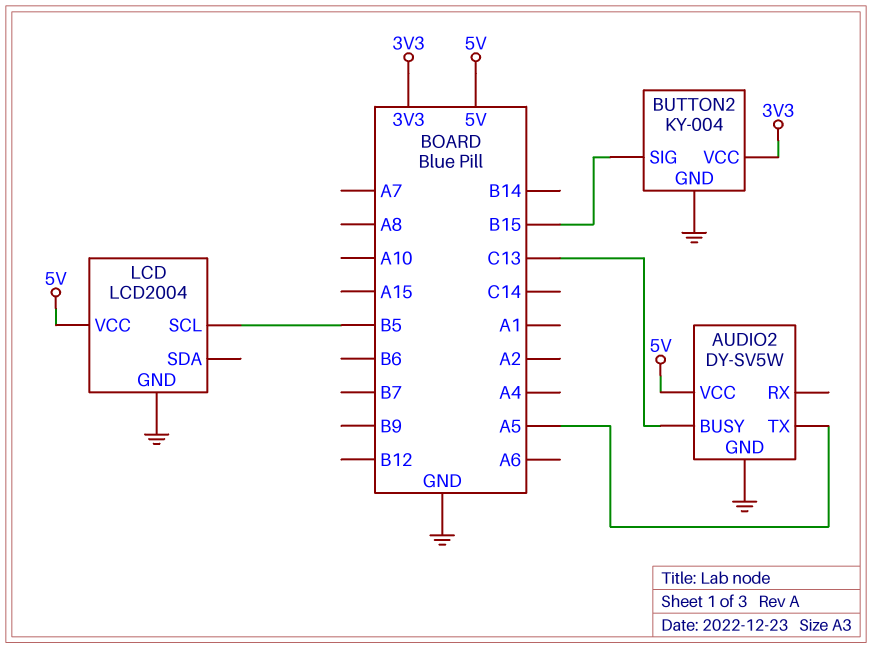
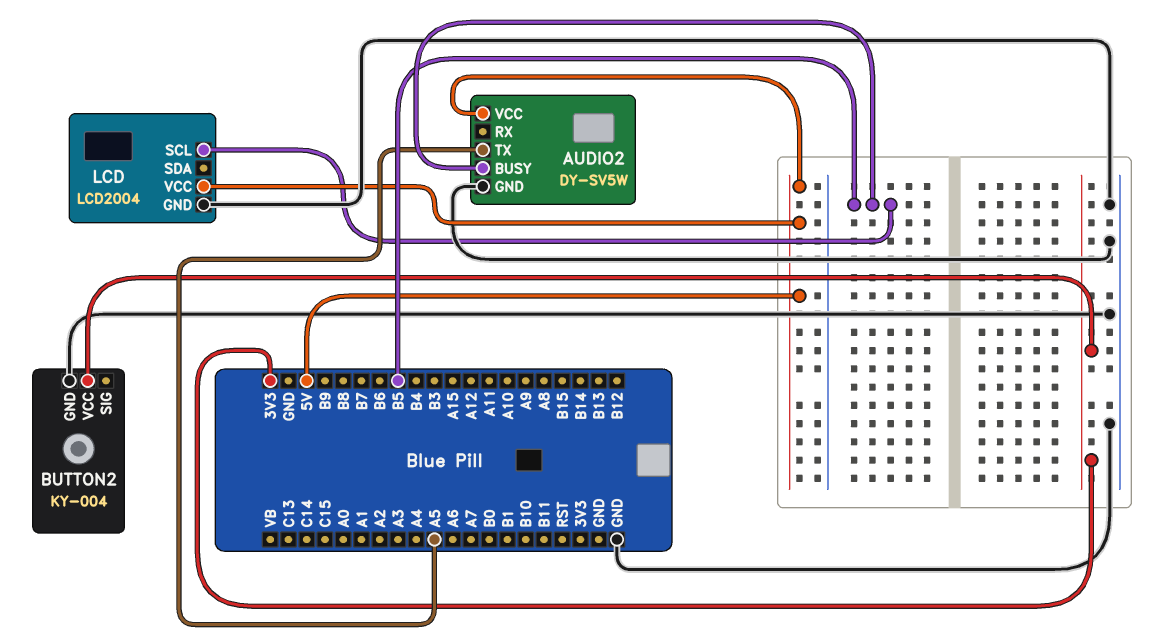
AUDIO2 pin BUSY: C13 -> B5
BUTTON2 pin SIG: B15 -> none

